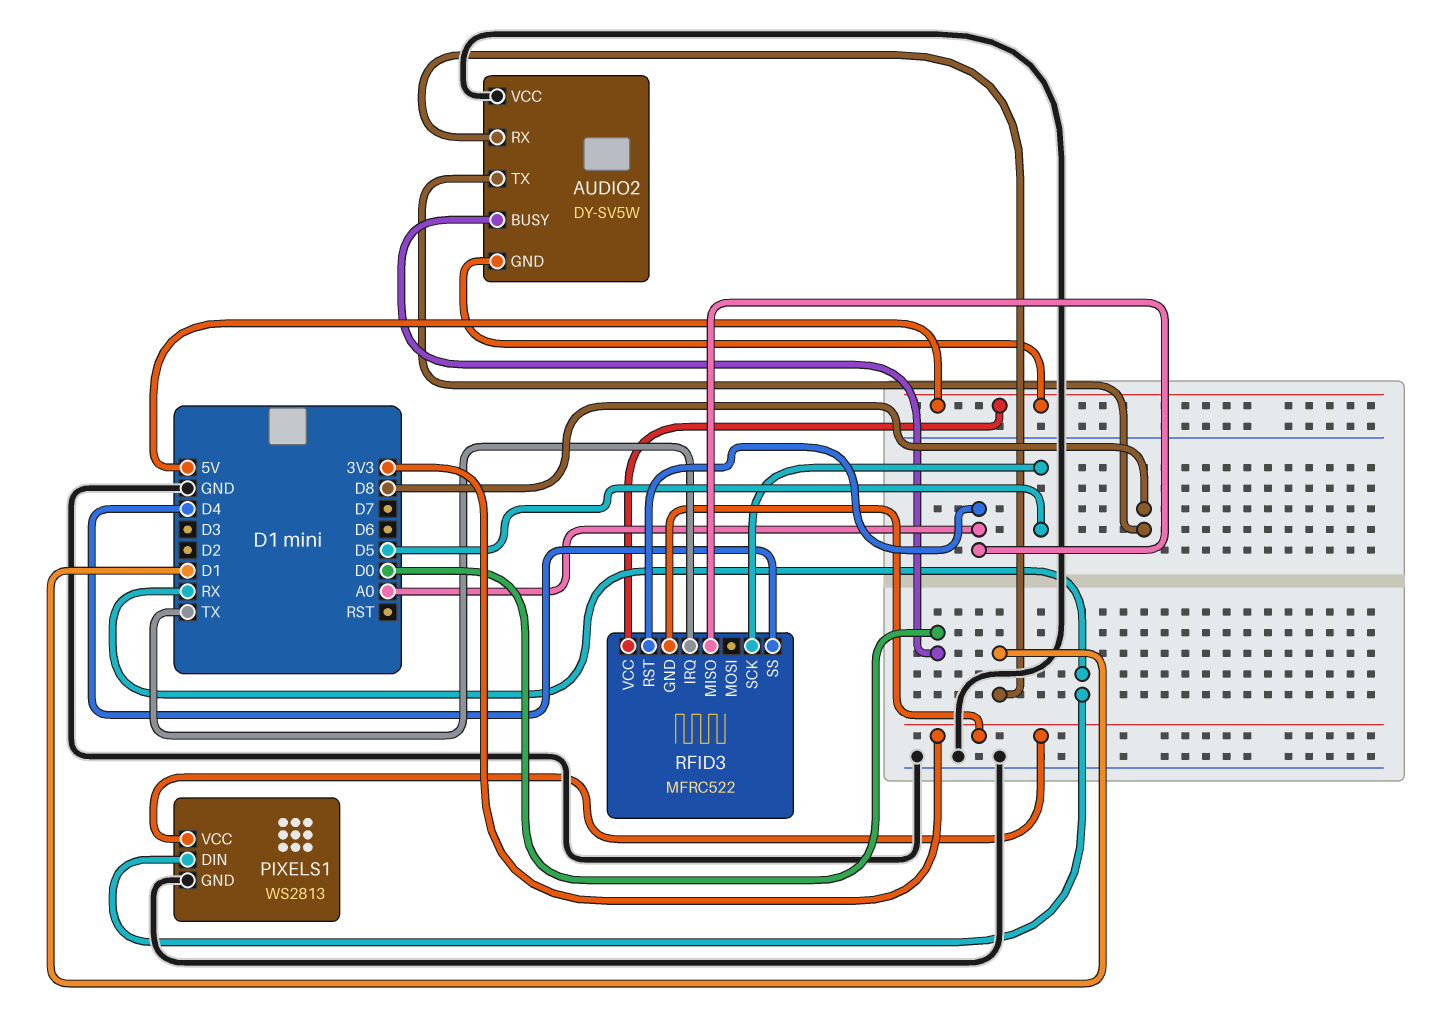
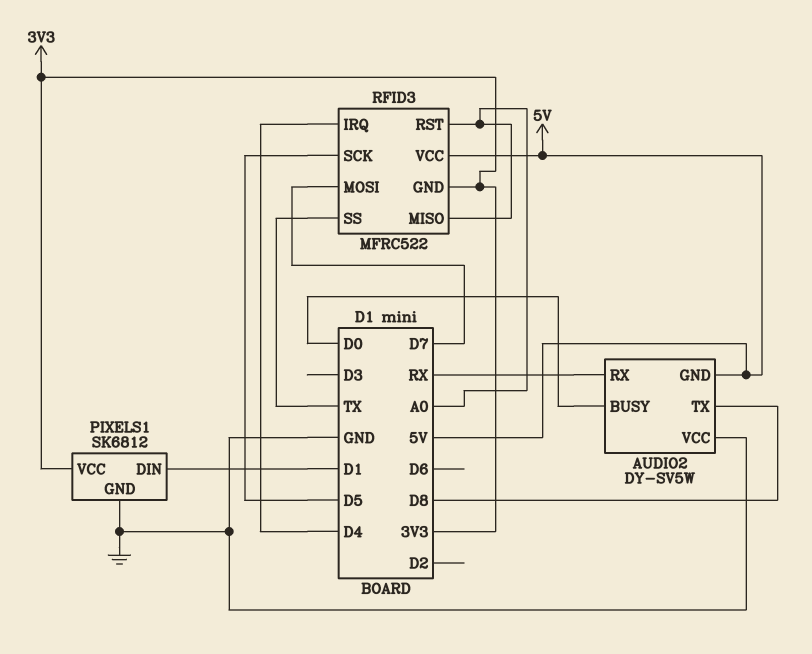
AUDIO2 pin RX: D1 -> RX
PIXELS1: WS2813 -> SK6812
PIXELS1 pin DIN: RX -> D1
RFID3 pin IRQ: TX -> D4
RFID3 pin MOSI: none -> D7
RFID3 pin SS: D4 -> TX

